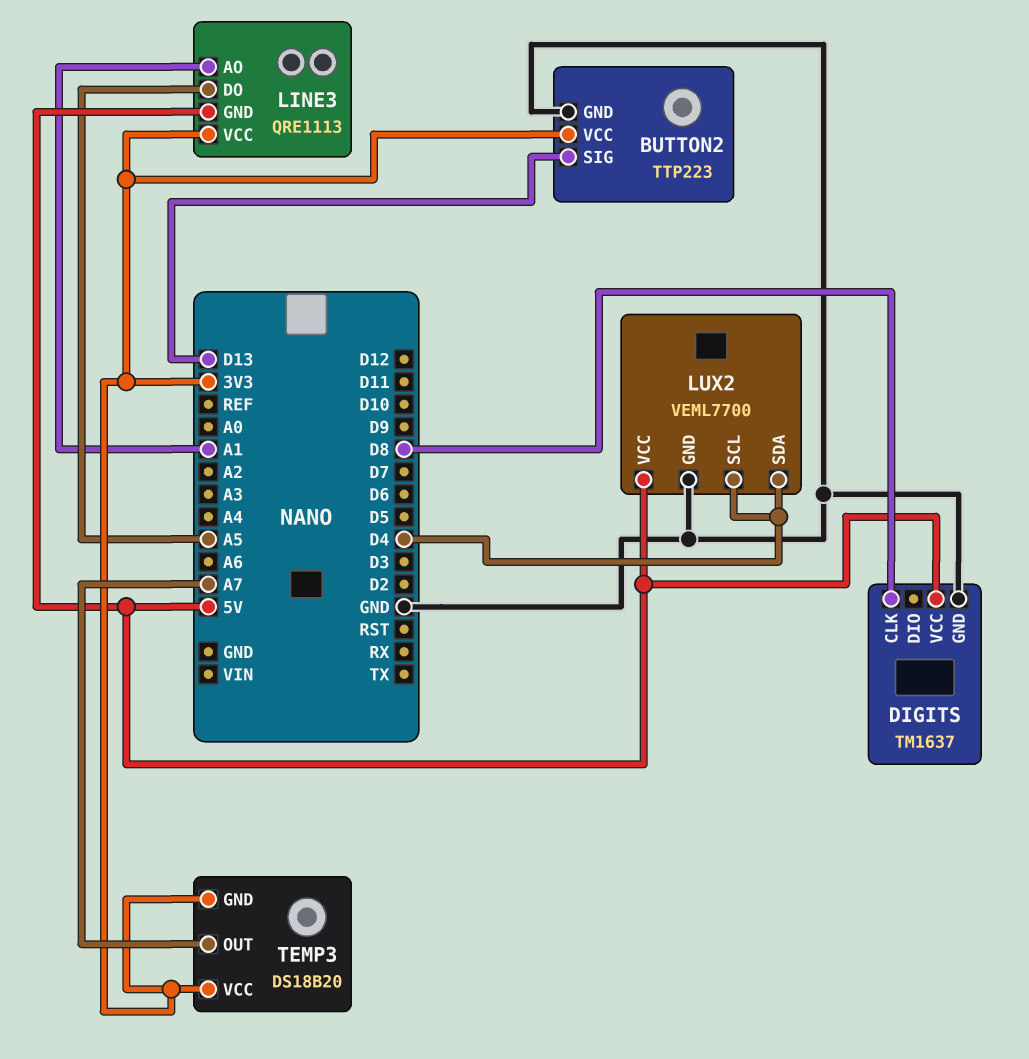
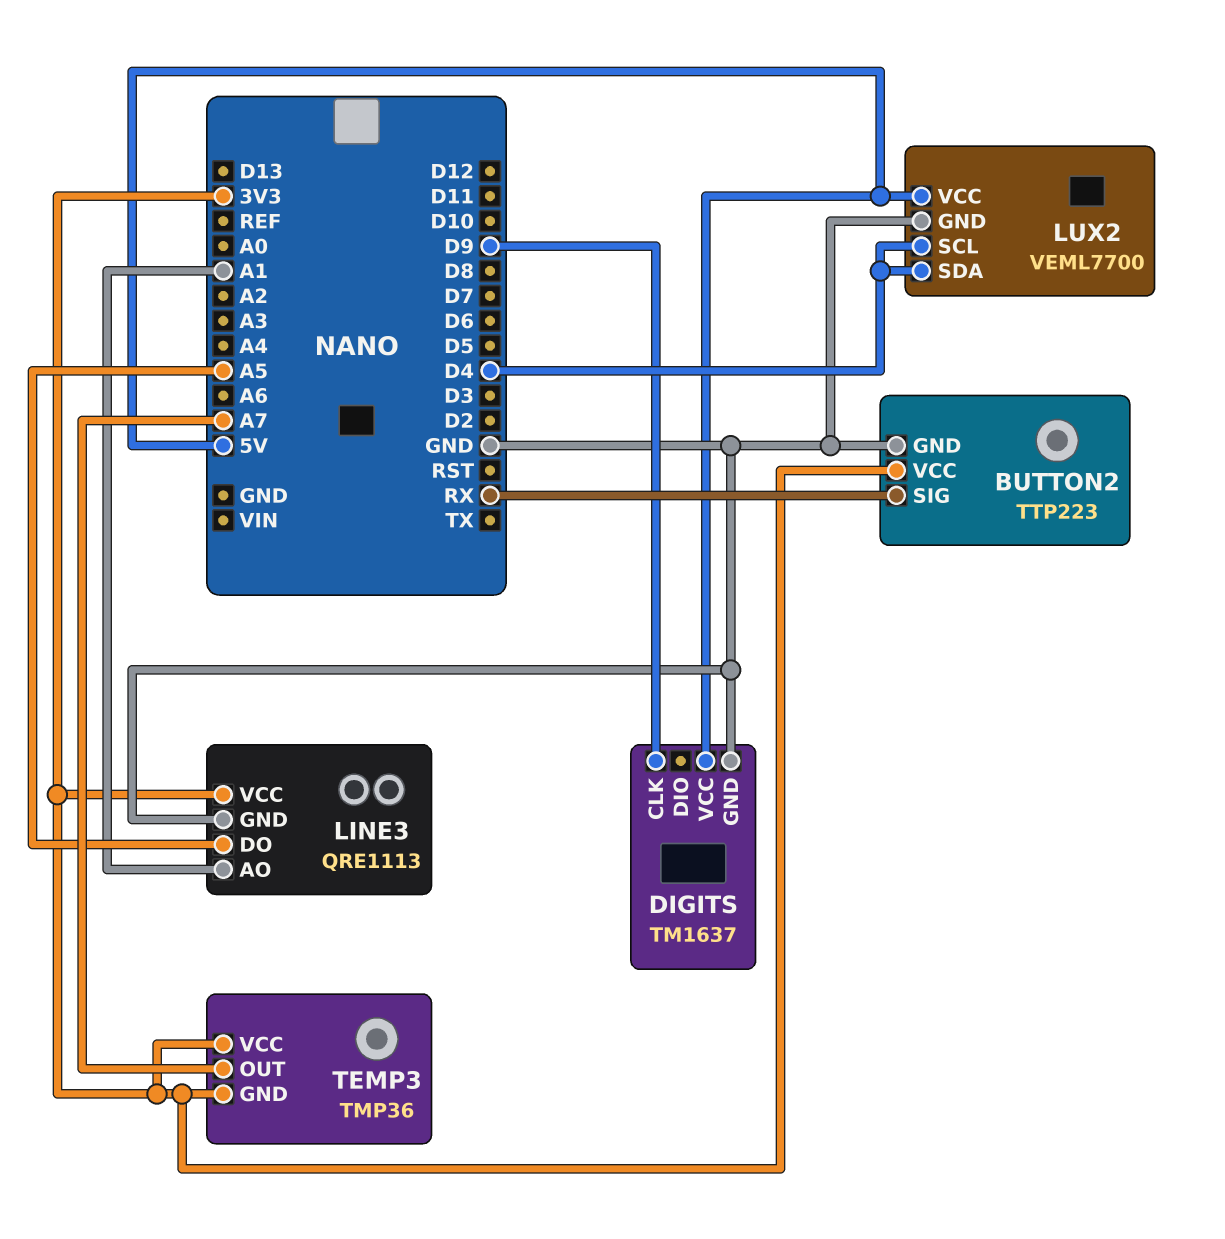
BUTTON2 pin SIG: D13 -> RX
DIGITS pin CLK: D8 -> D9
LINE3 pin GND: 5V -> GND
TEMP3: DS18B20 -> TMP36

